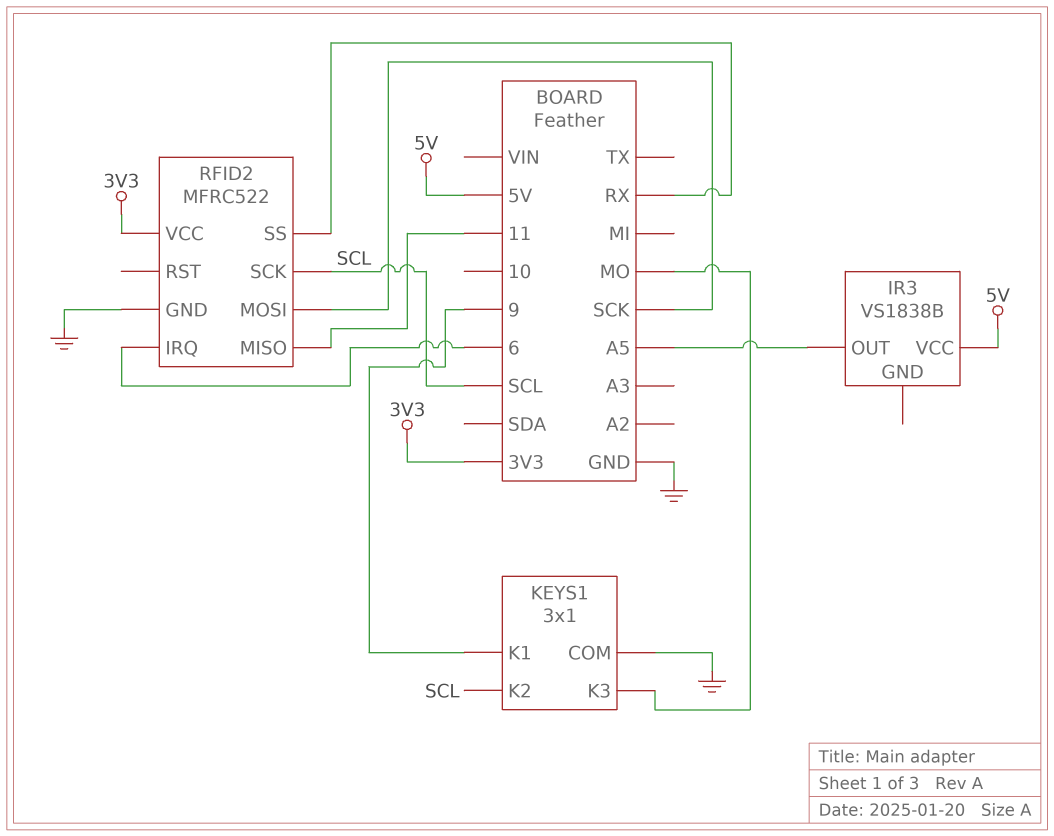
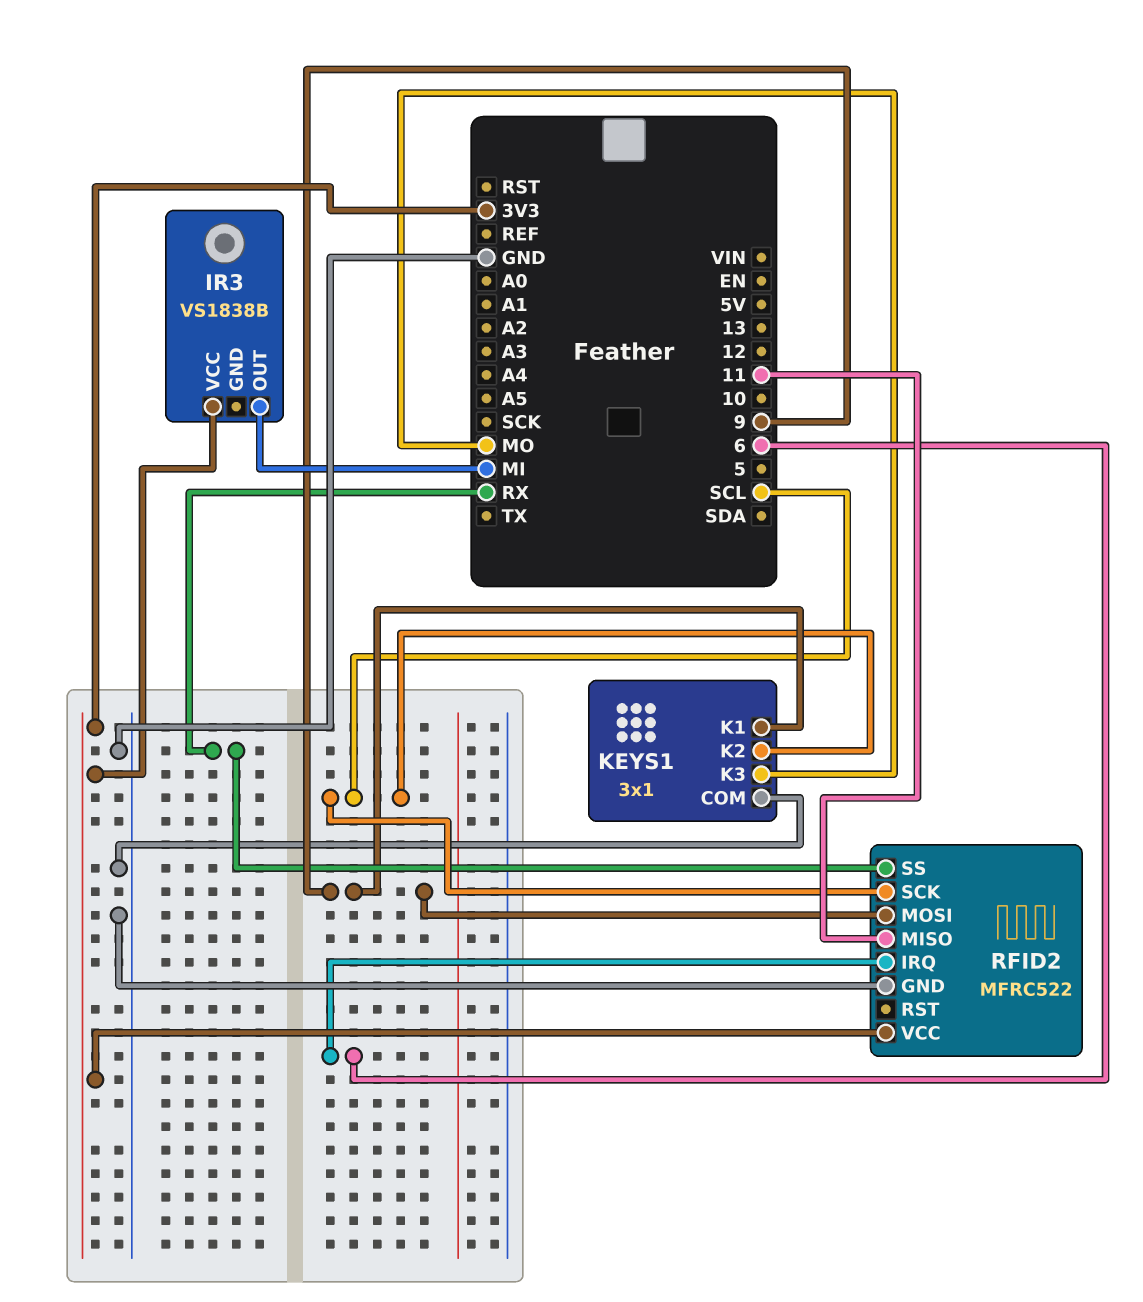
IR3 pin OUT: A5 -> MI
IR3 pin VCC: 5V -> 3V3
RFID2 pin MOSI: SCK -> 9

